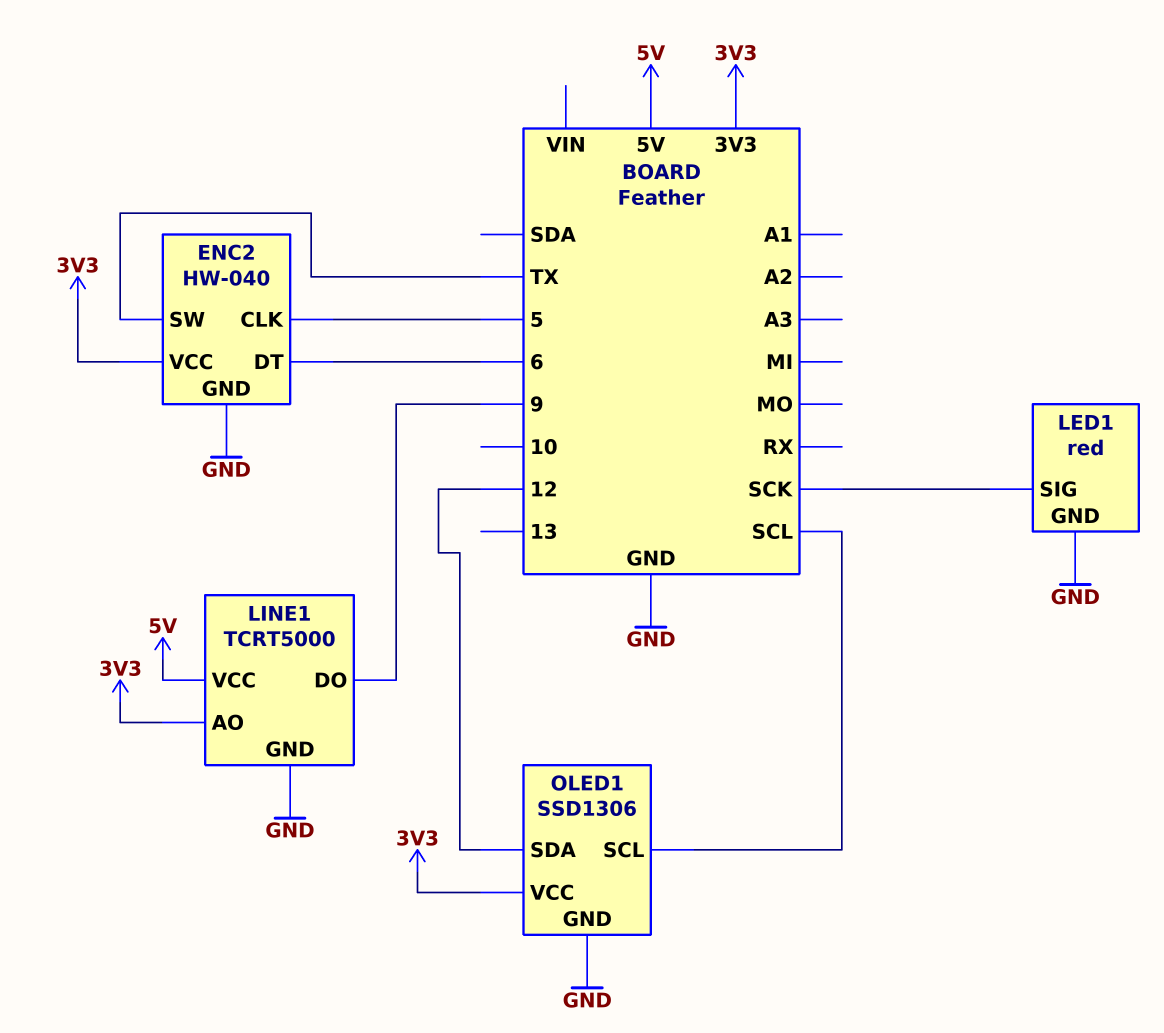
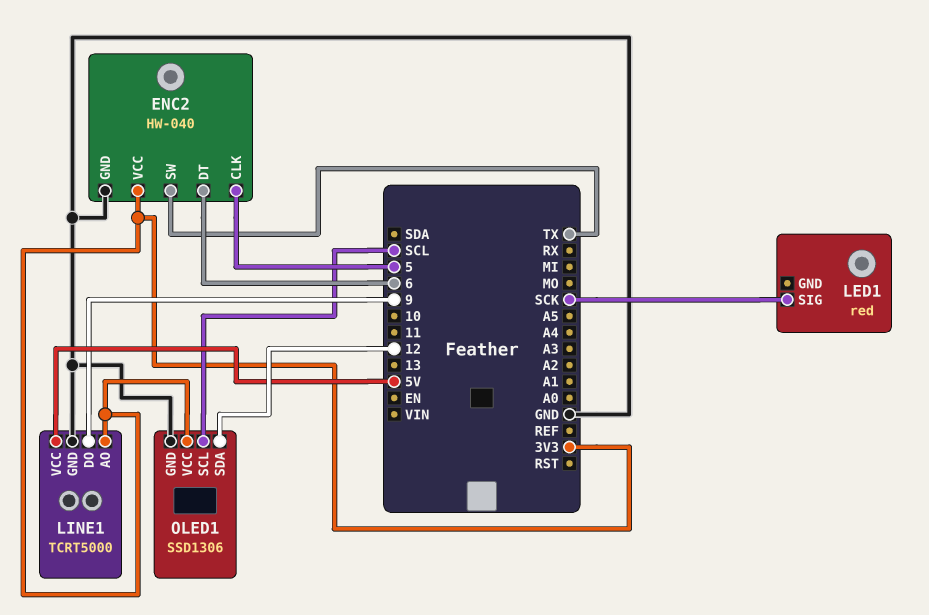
LED1 pin GND: GND -> none

